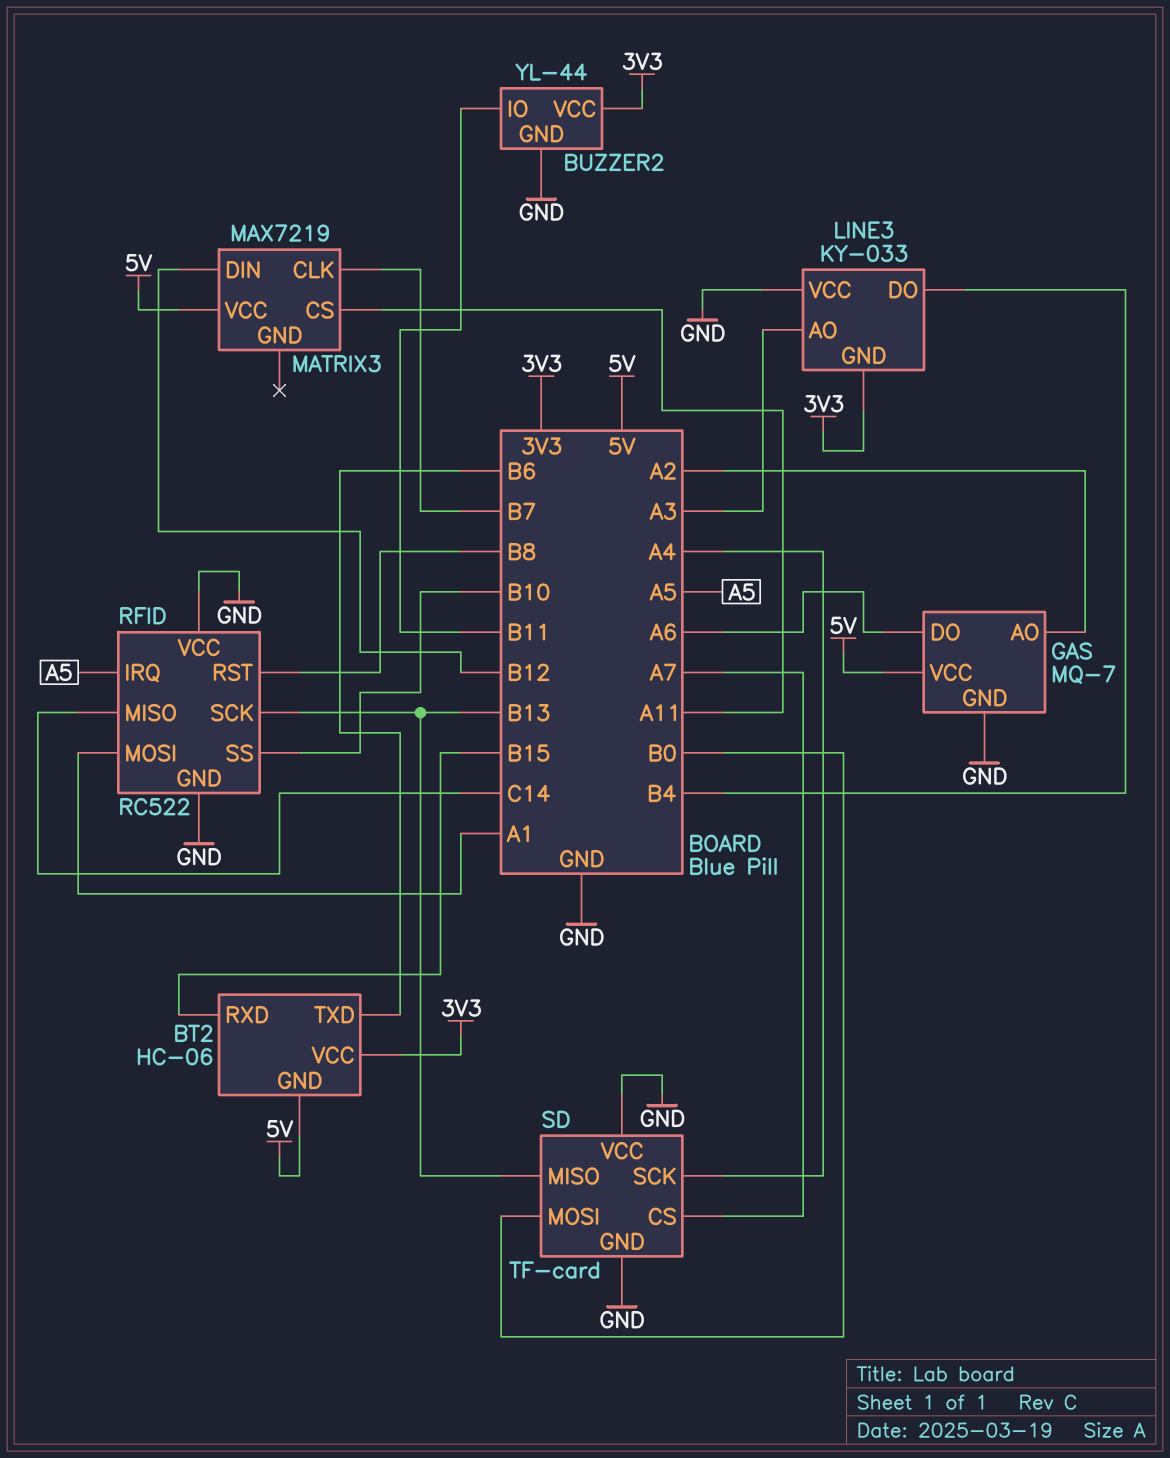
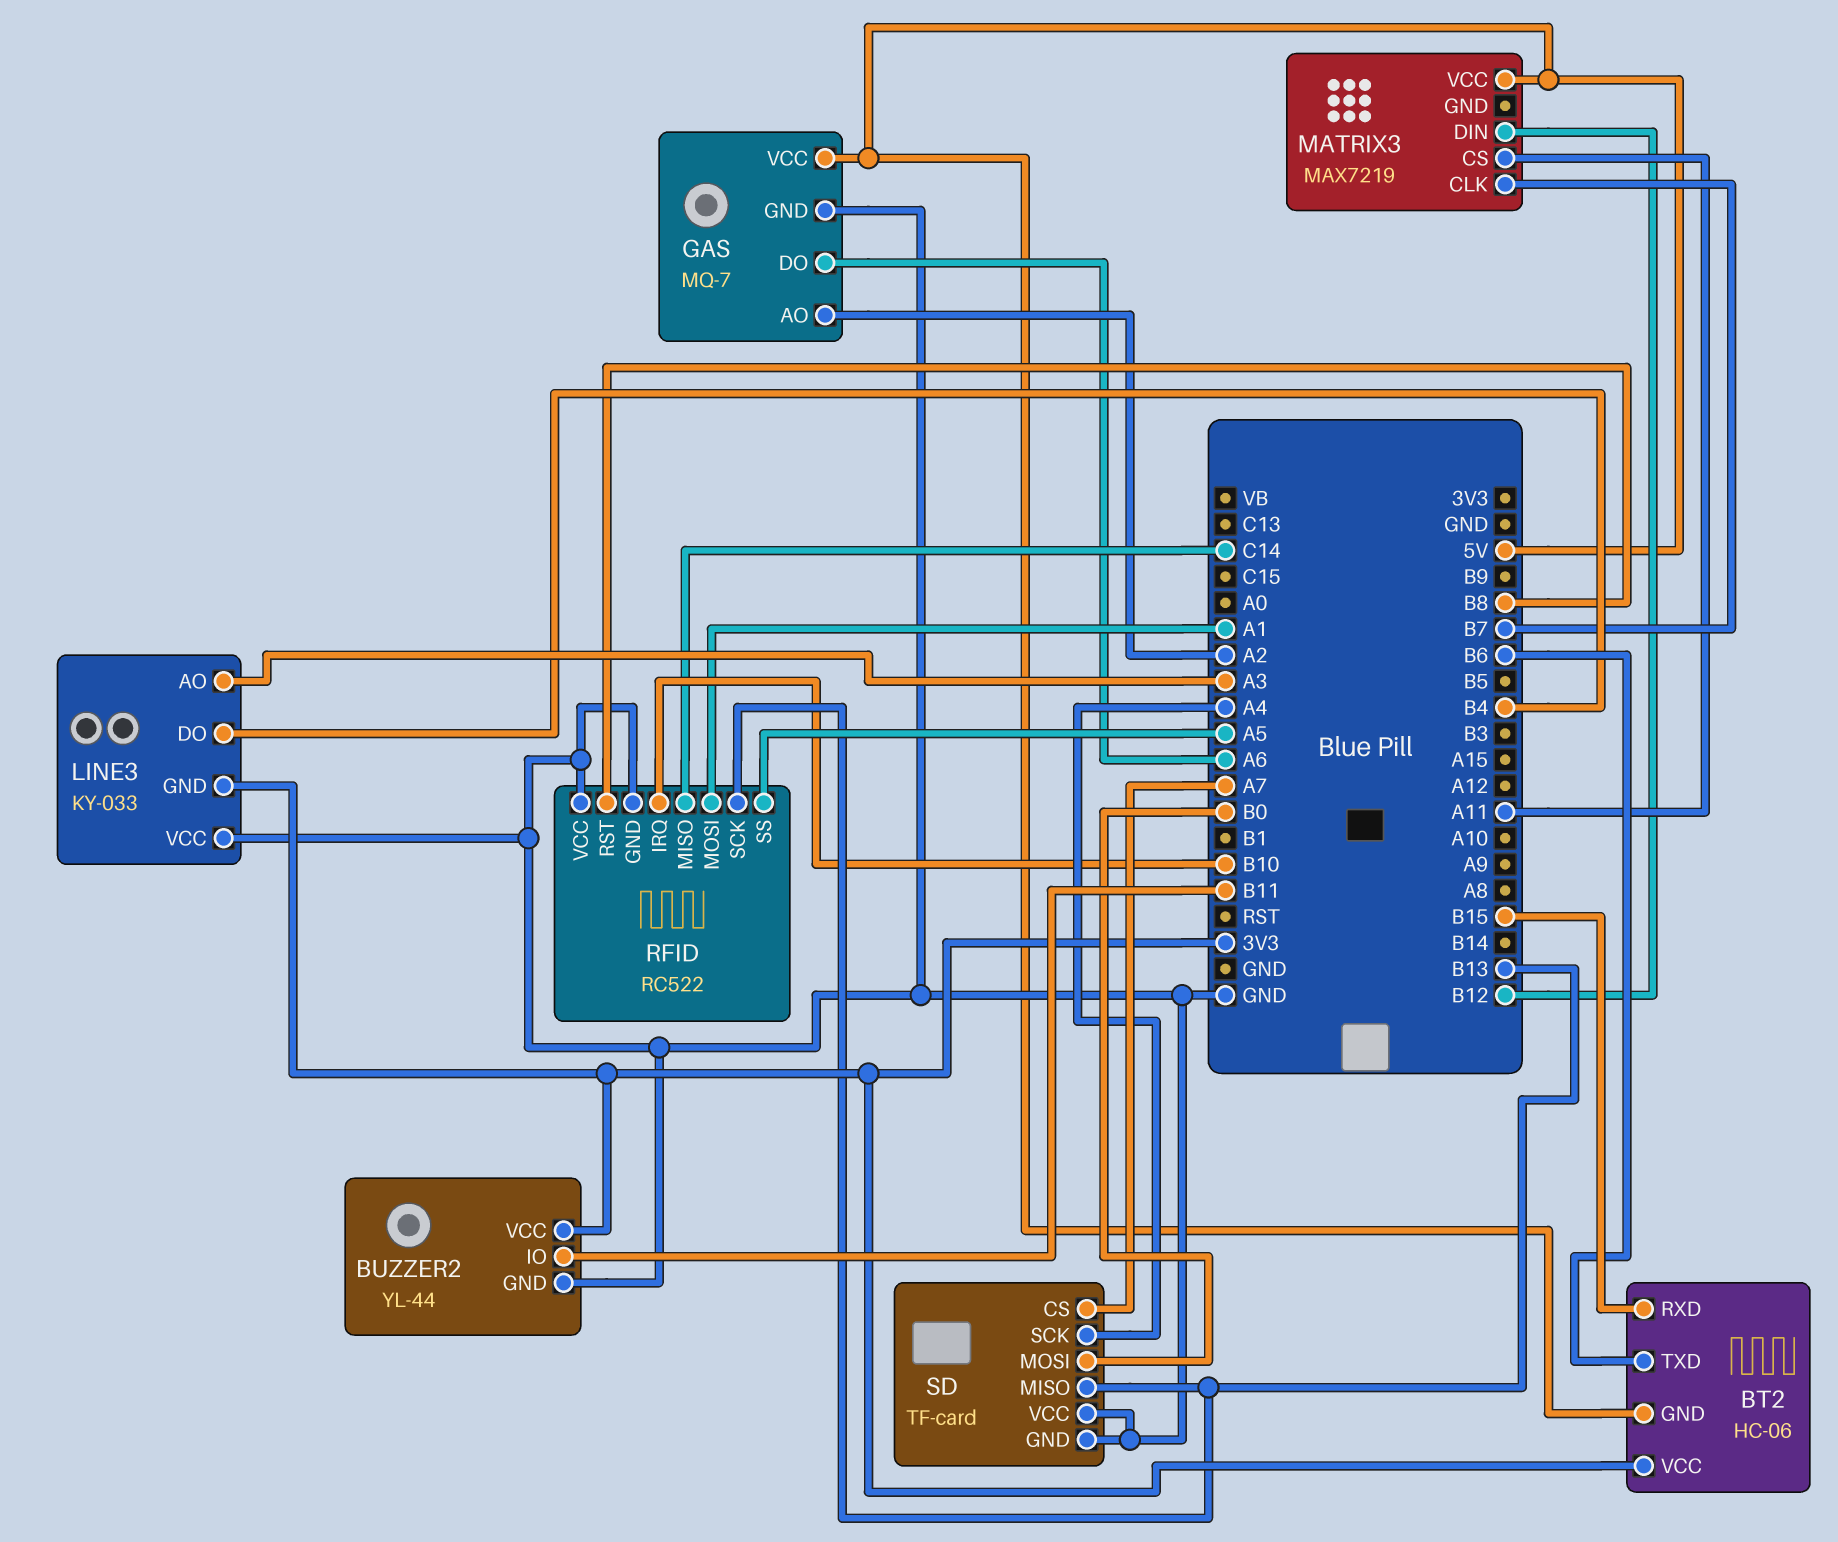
RFID pin IRQ: A5 -> B10
RFID pin SS: B10 -> A5

